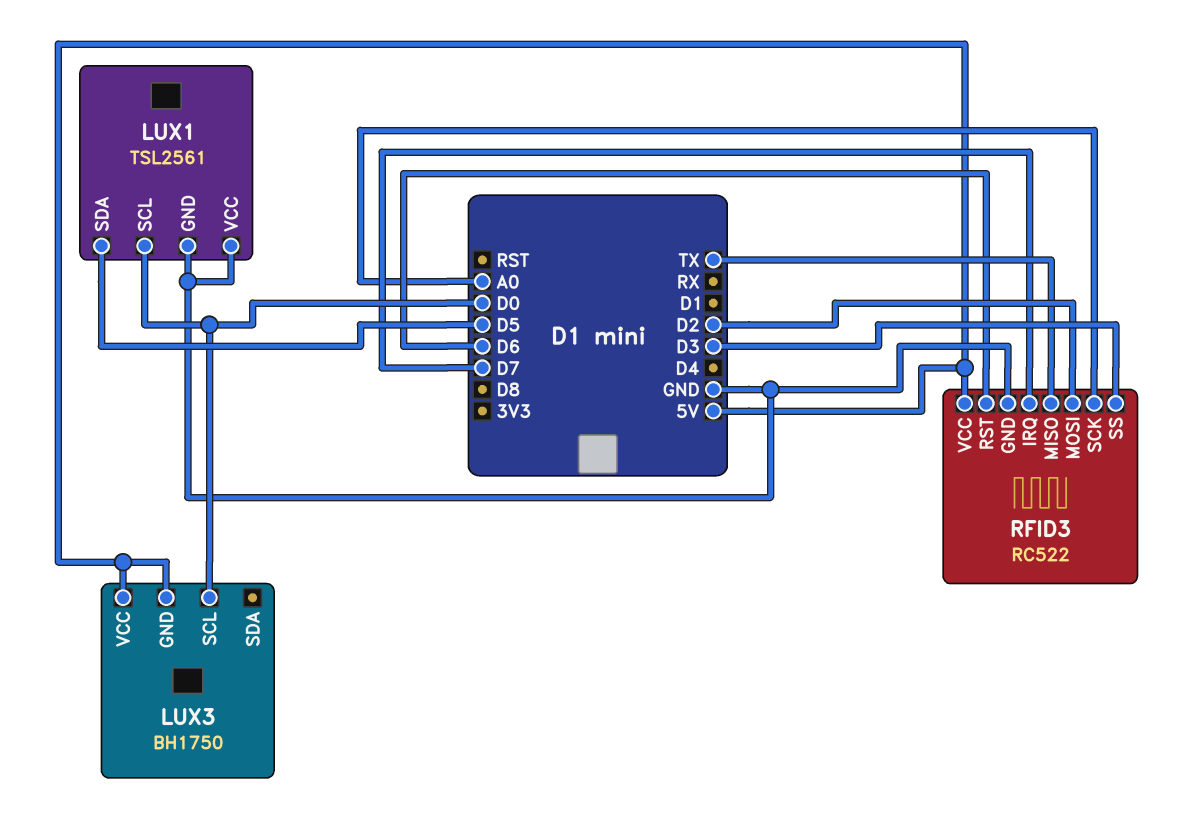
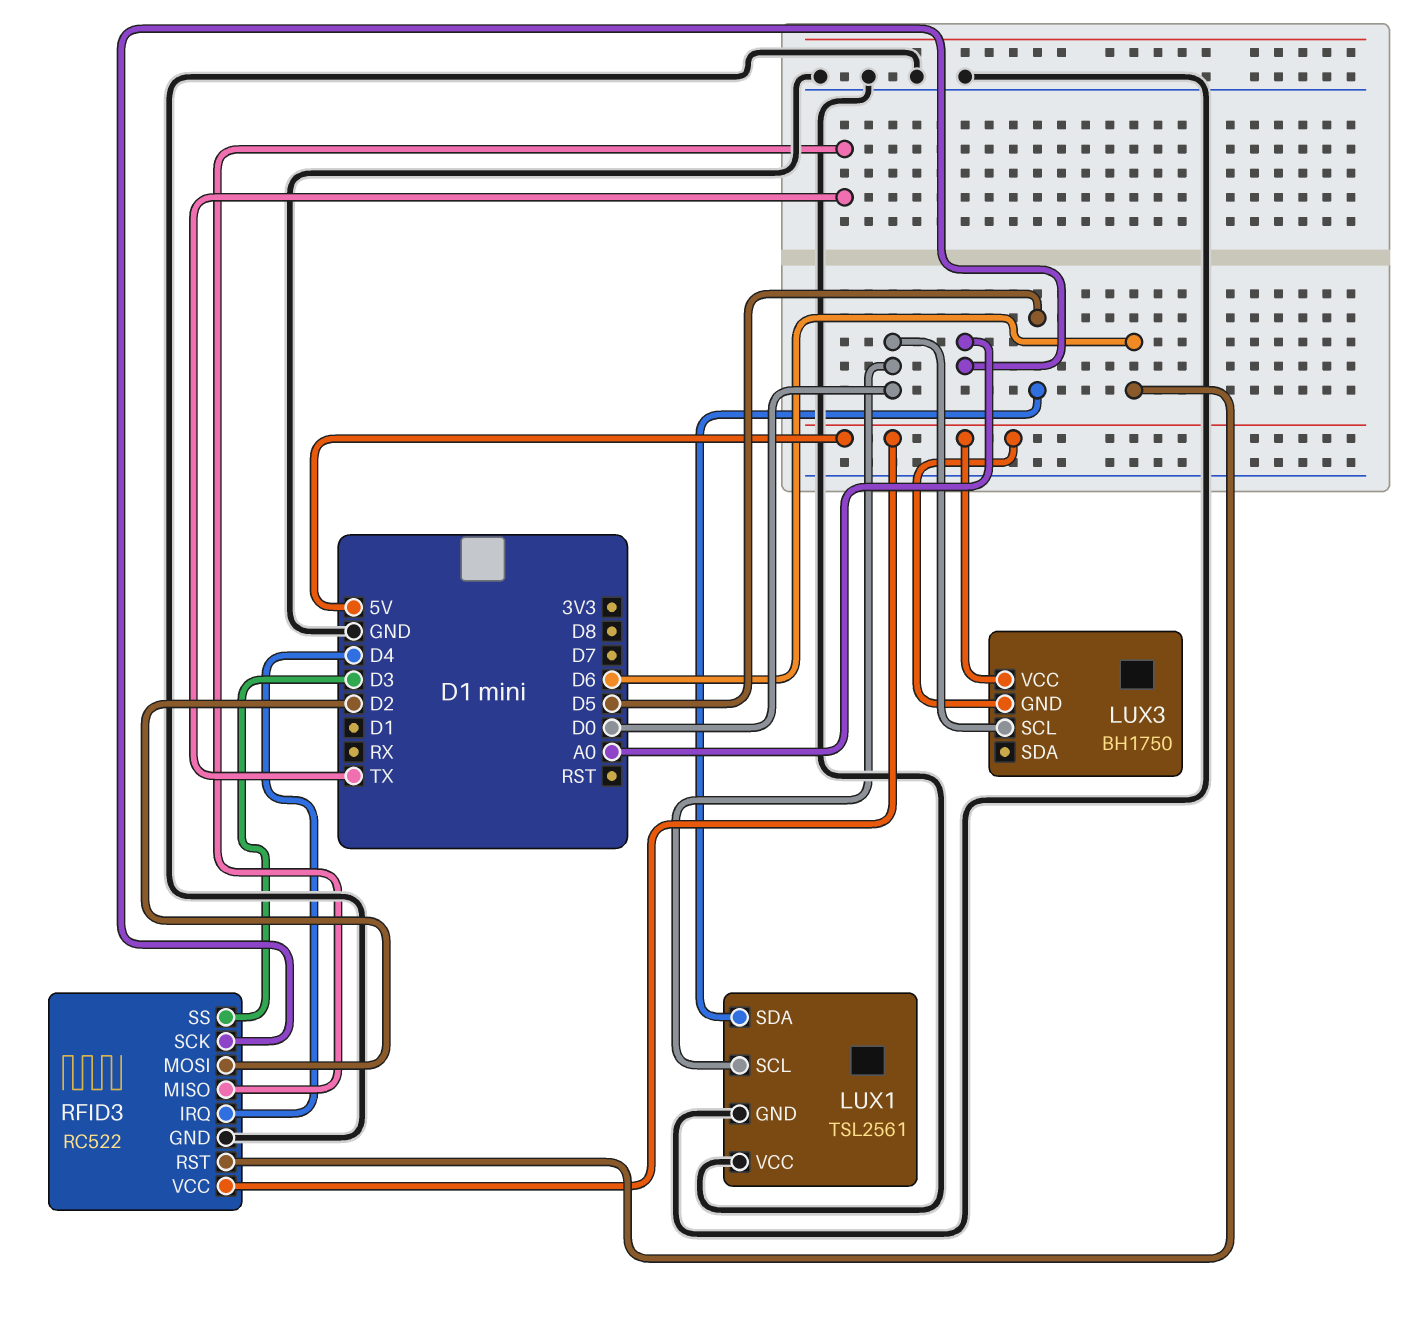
RFID3 pin IRQ: D7 -> D4

